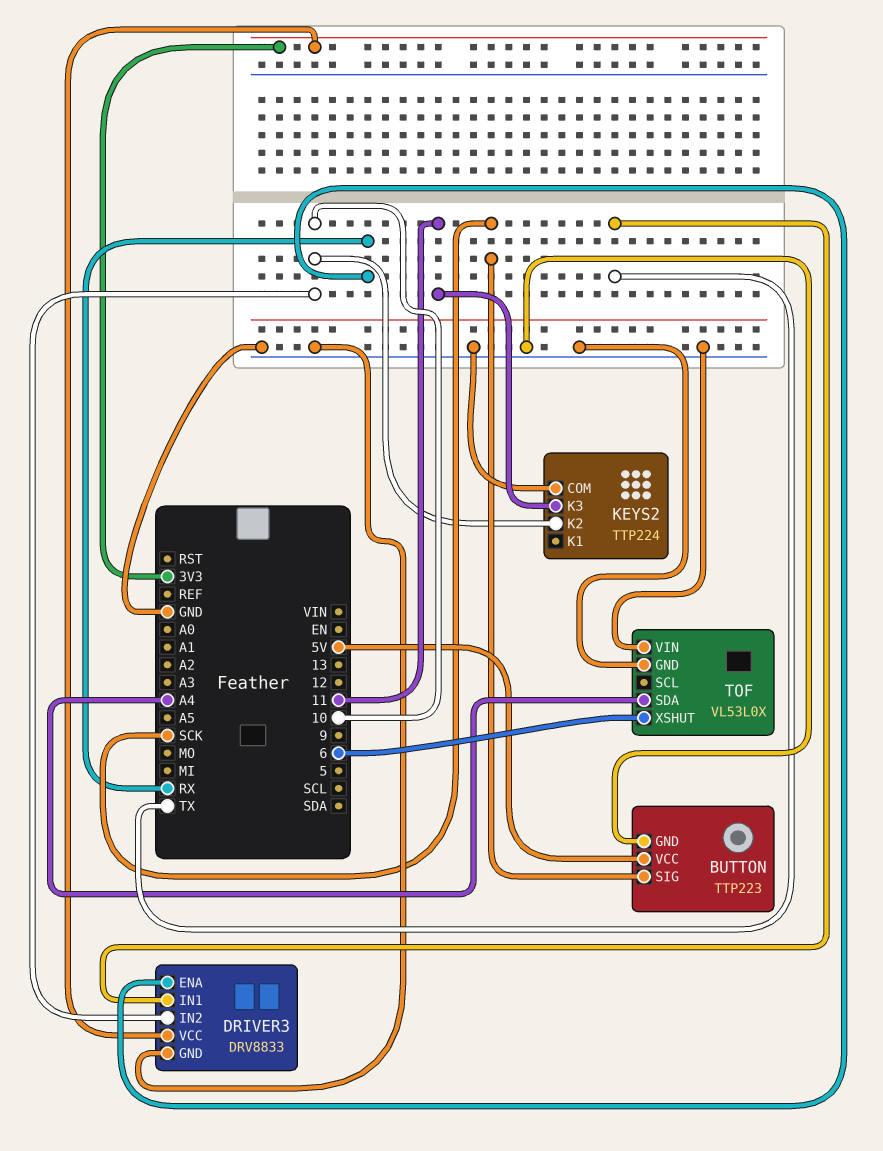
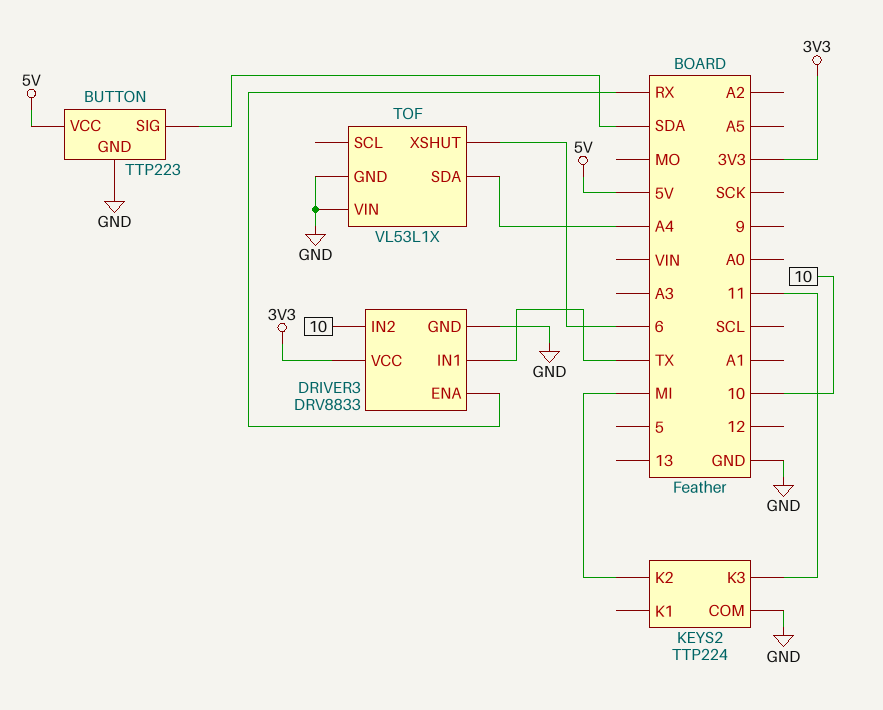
BUTTON pin SIG: SCK -> SDA
KEYS2 pin K2: 10 -> MI
TOF: VL53L0X -> VL53L1X

